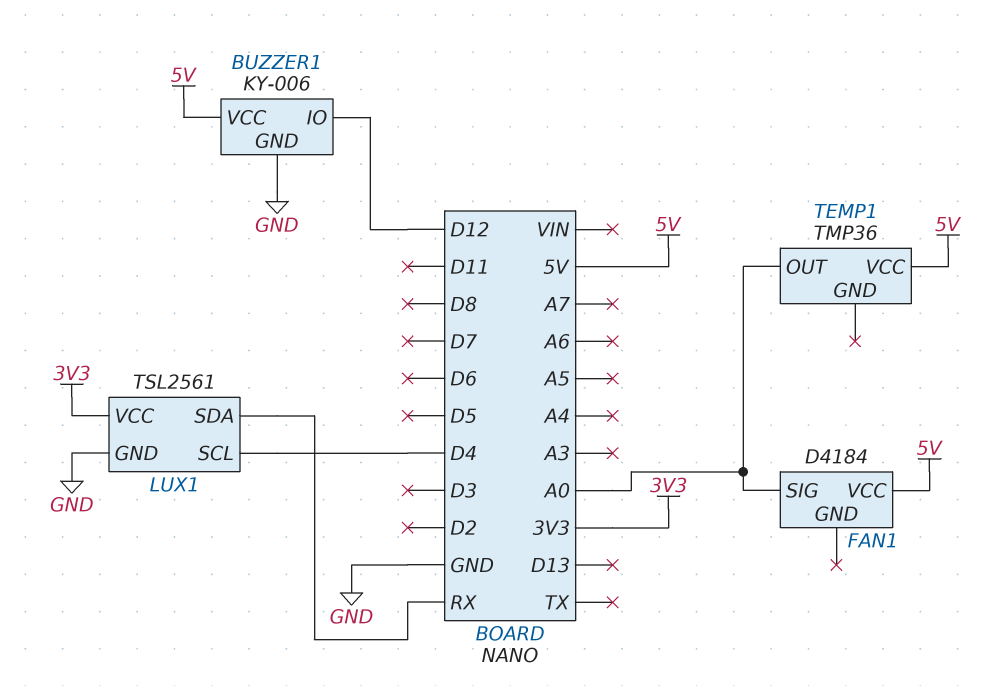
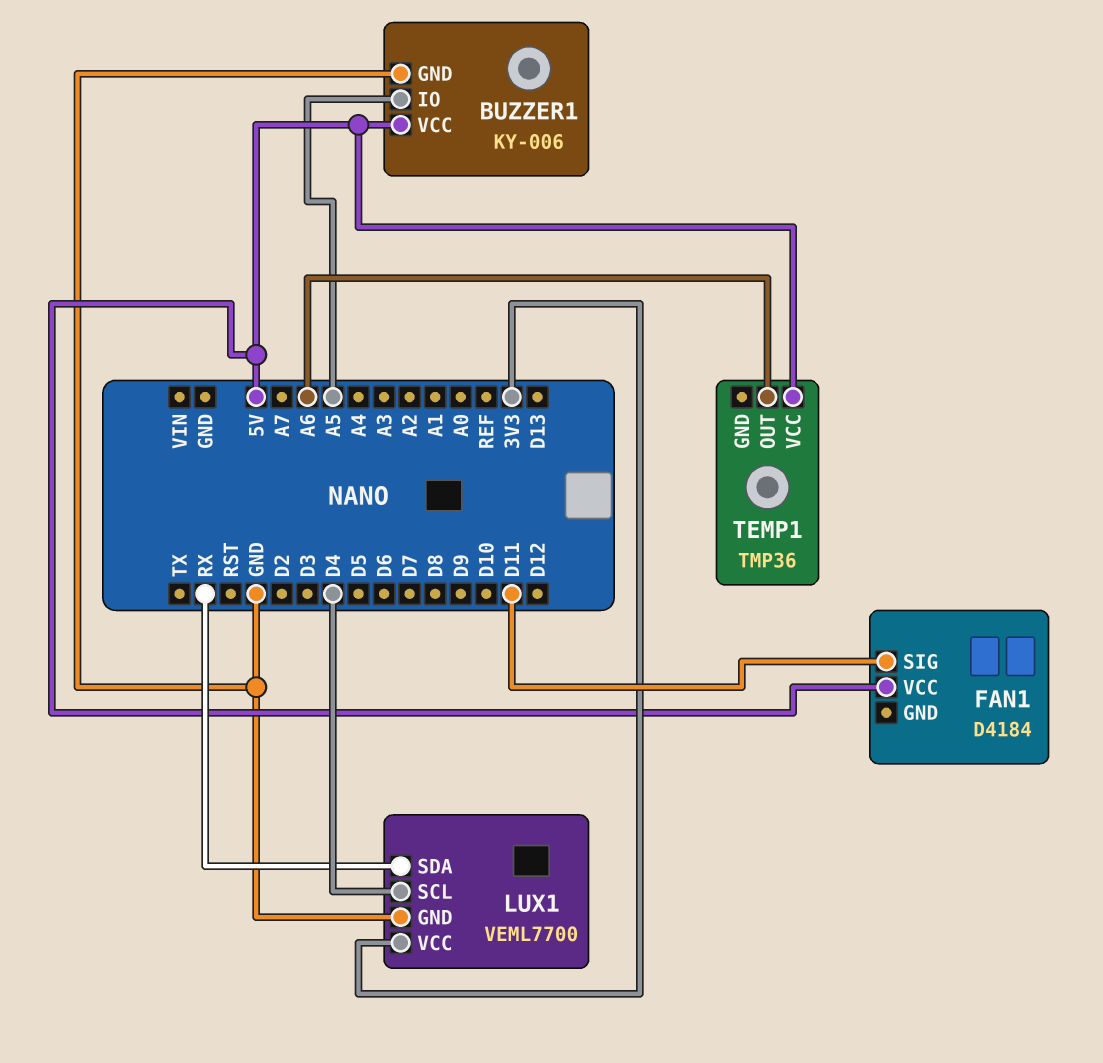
BUZZER1 pin IO: D12 -> A5
FAN1 pin SIG: A0 -> D11
LUX1: TSL2561 -> VEML7700
TEMP1 pin OUT: A0 -> A6

